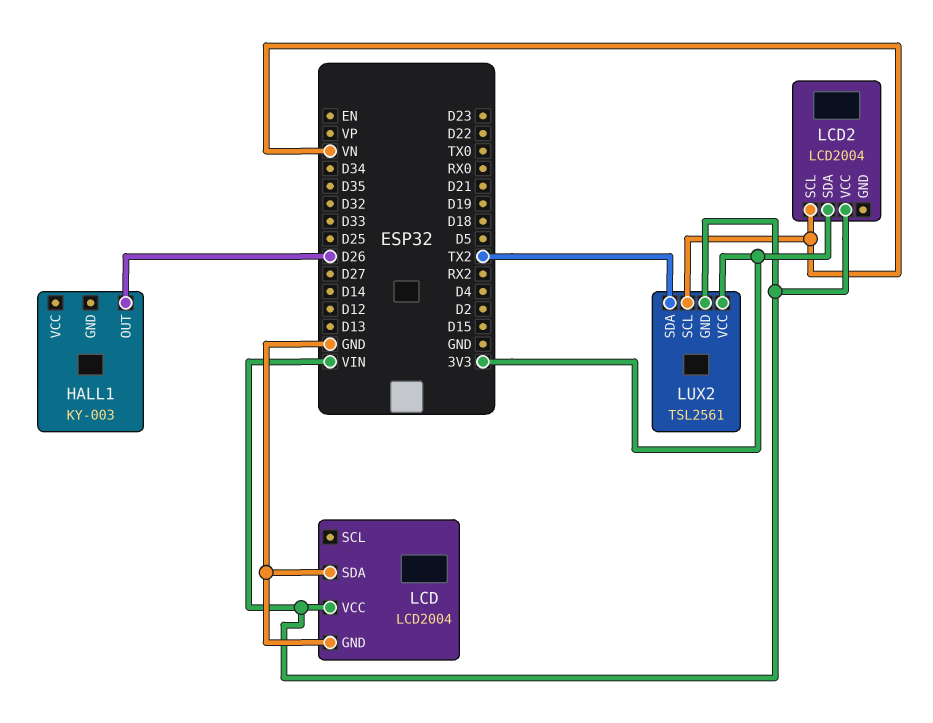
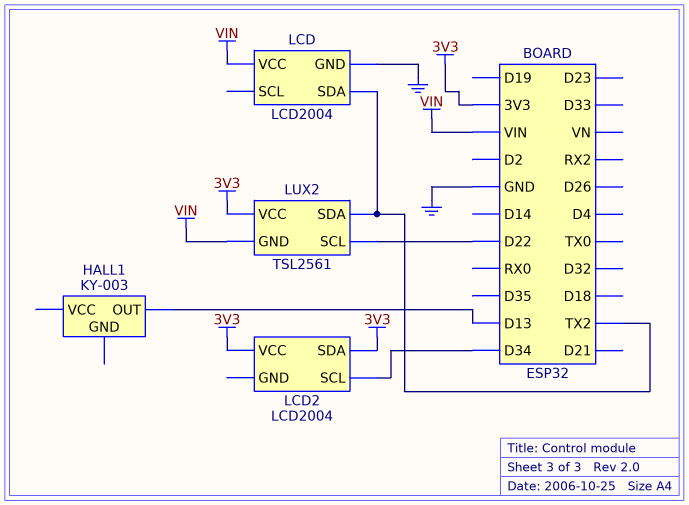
HALL1 pin OUT: D26 -> D13
LCD pin SDA: GND -> TX2
LCD2 pin SCL: VN -> D34
LCD2 pin VCC: VIN -> 3V3
LUX2 pin SCL: VN -> D22

